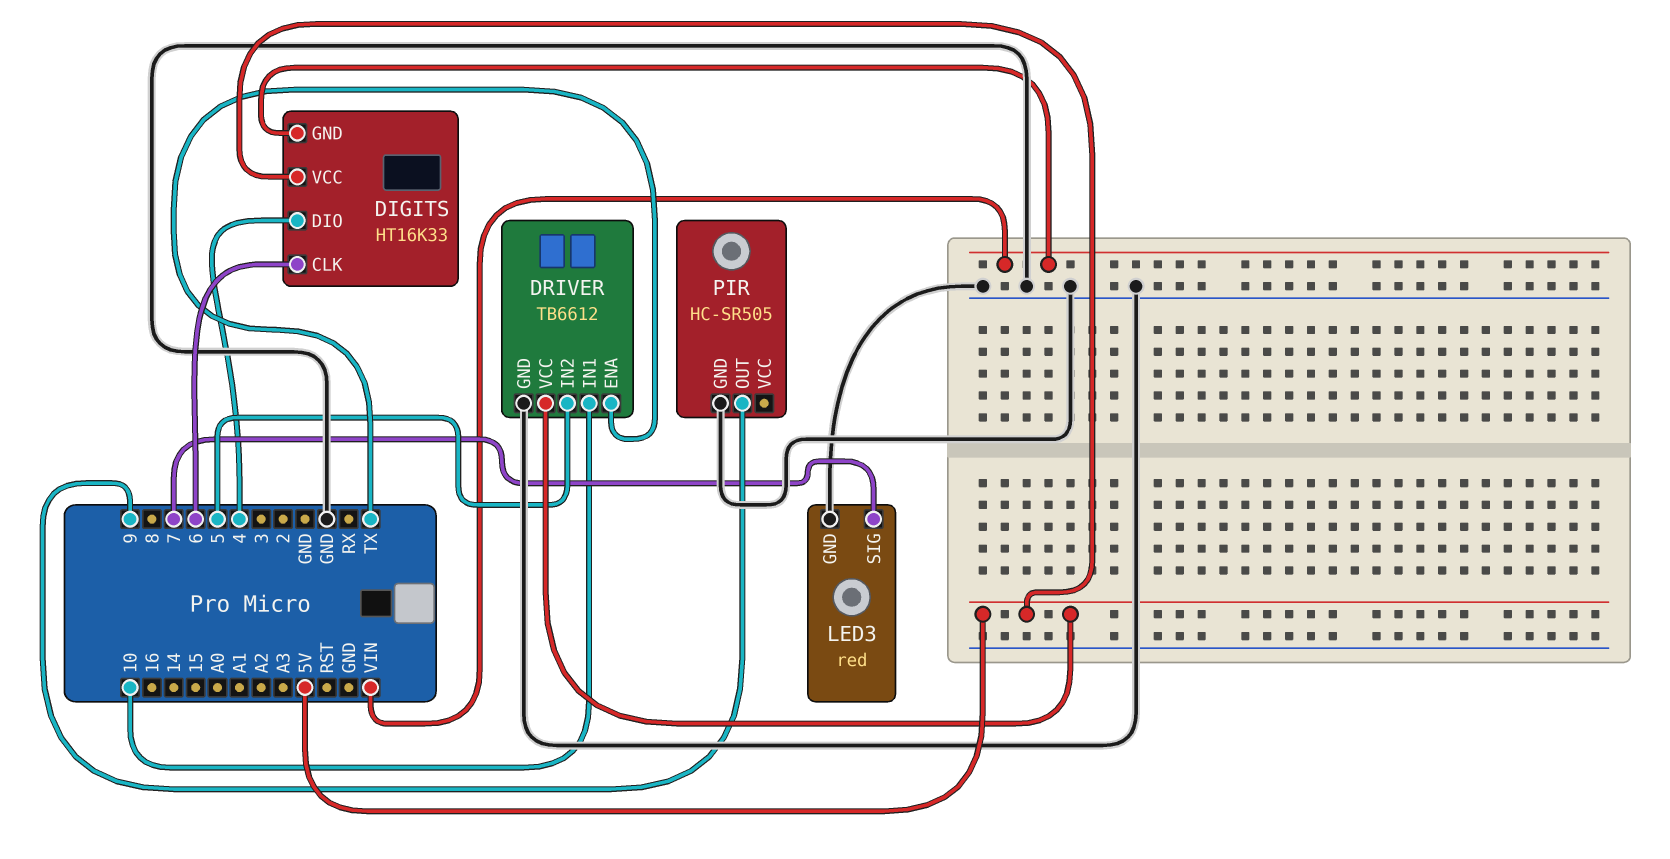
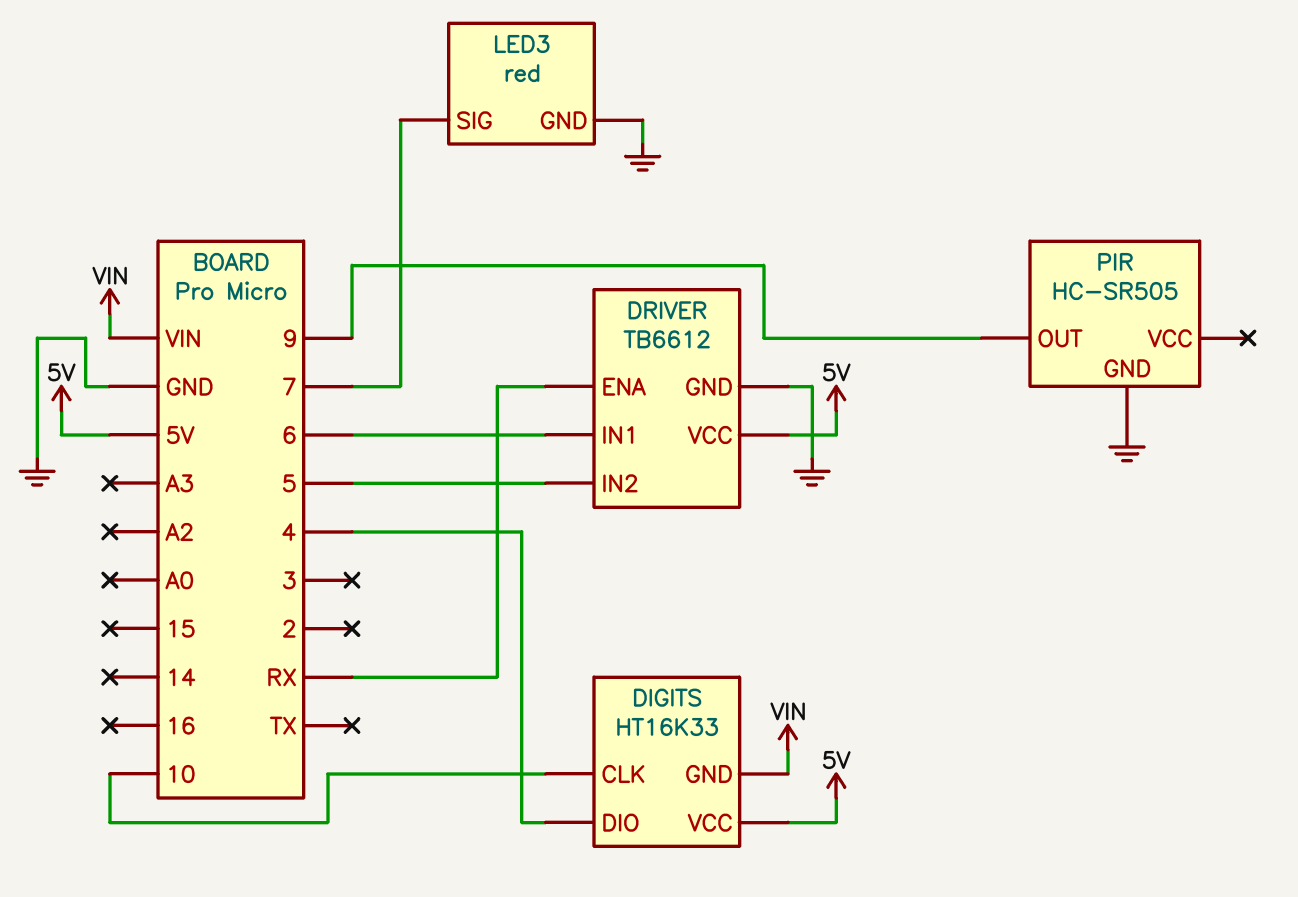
DIGITS pin CLK: 6 -> 10
DRIVER pin ENA: TX -> RX
DRIVER pin IN1: 10 -> 6

